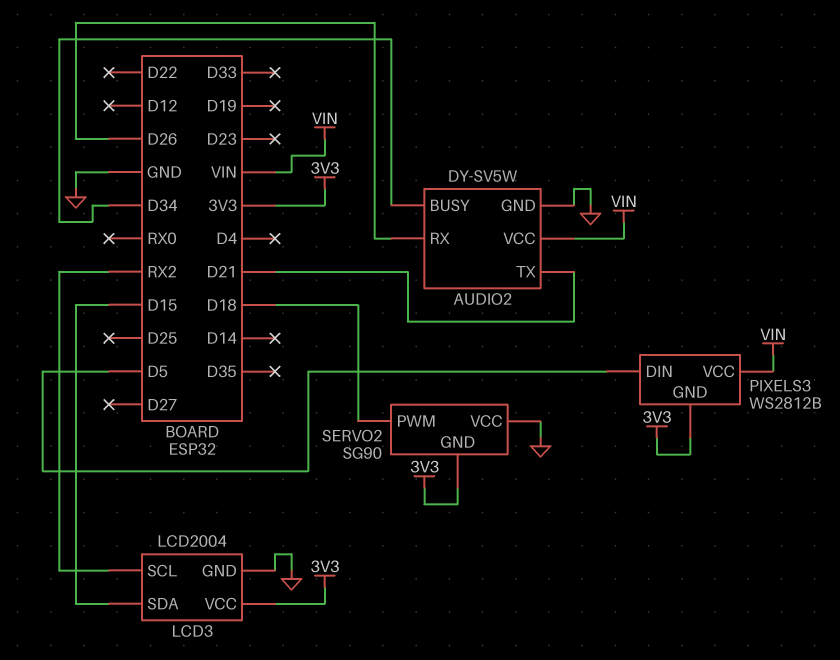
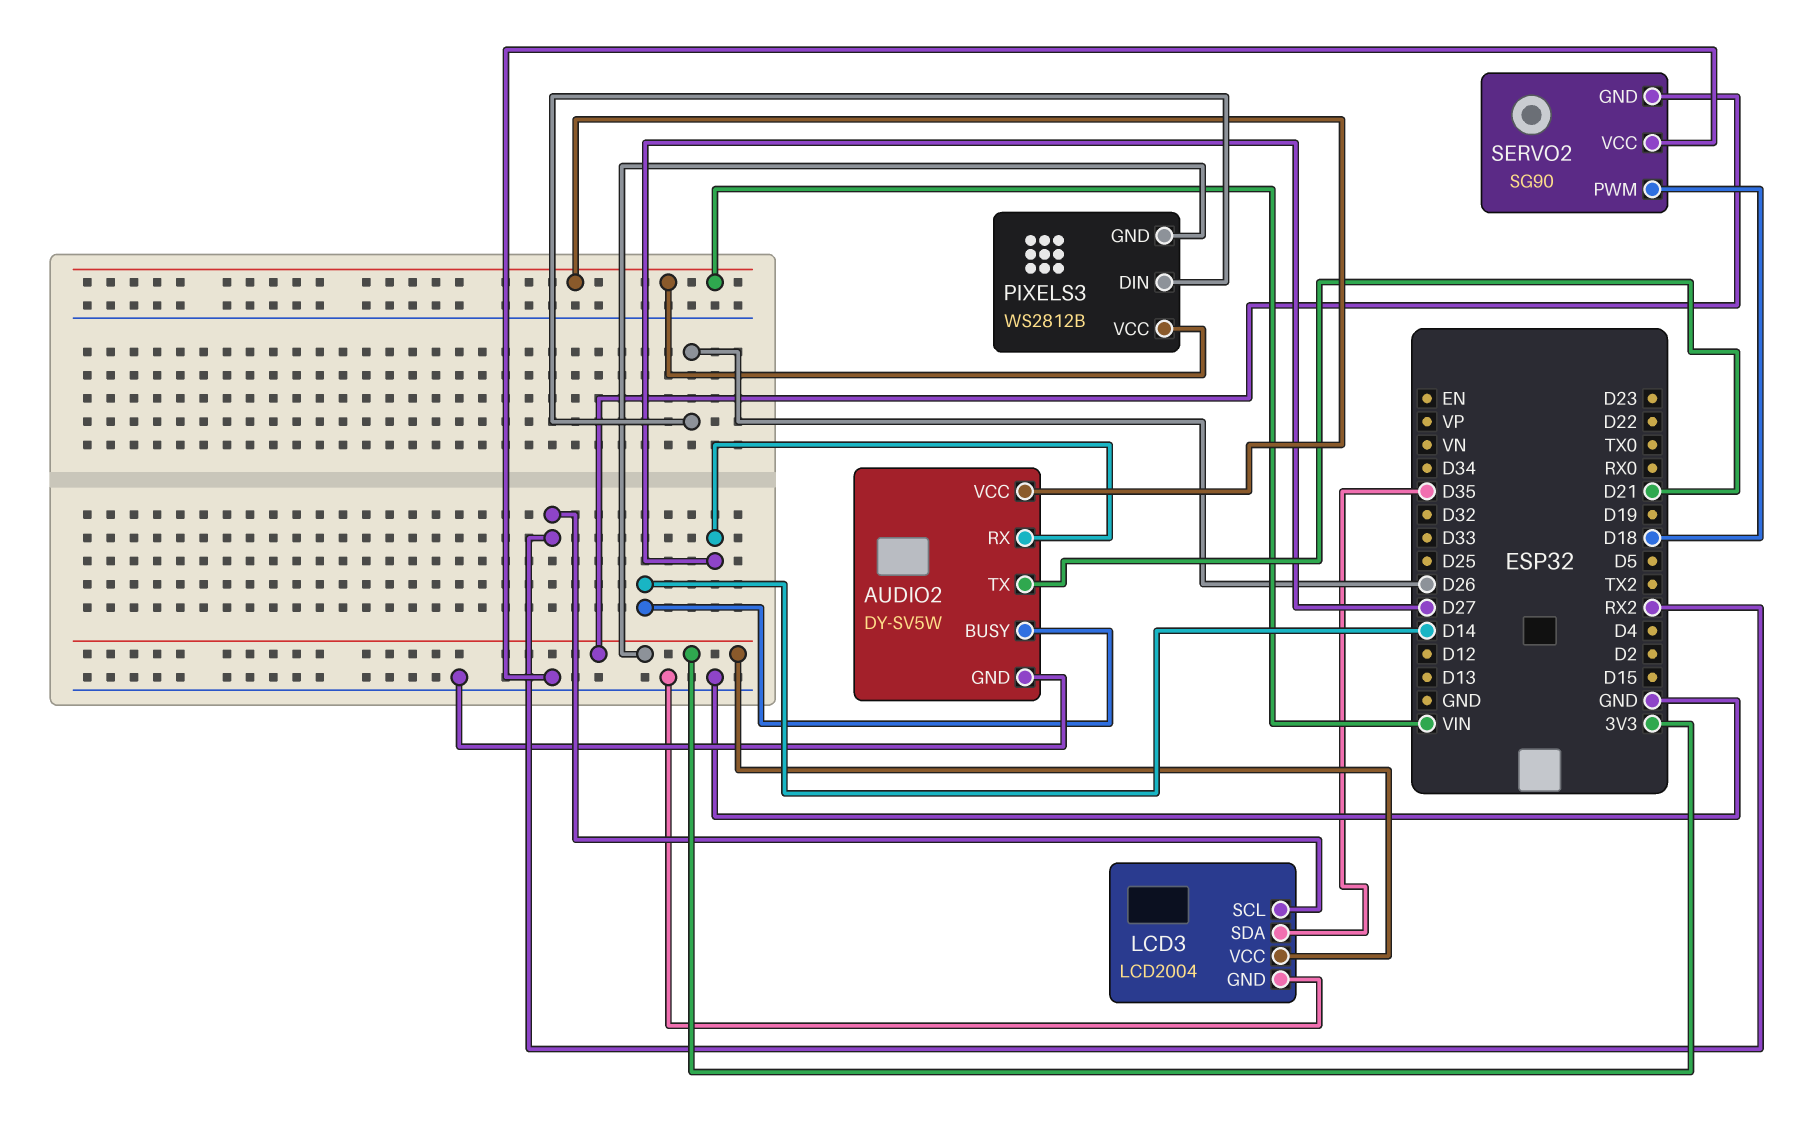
AUDIO2 pin BUSY: D34 -> D14
AUDIO2 pin RX: D26 -> D27
LCD3 pin SDA: D15 -> D35
PIXELS3 pin DIN: D5 -> D26

